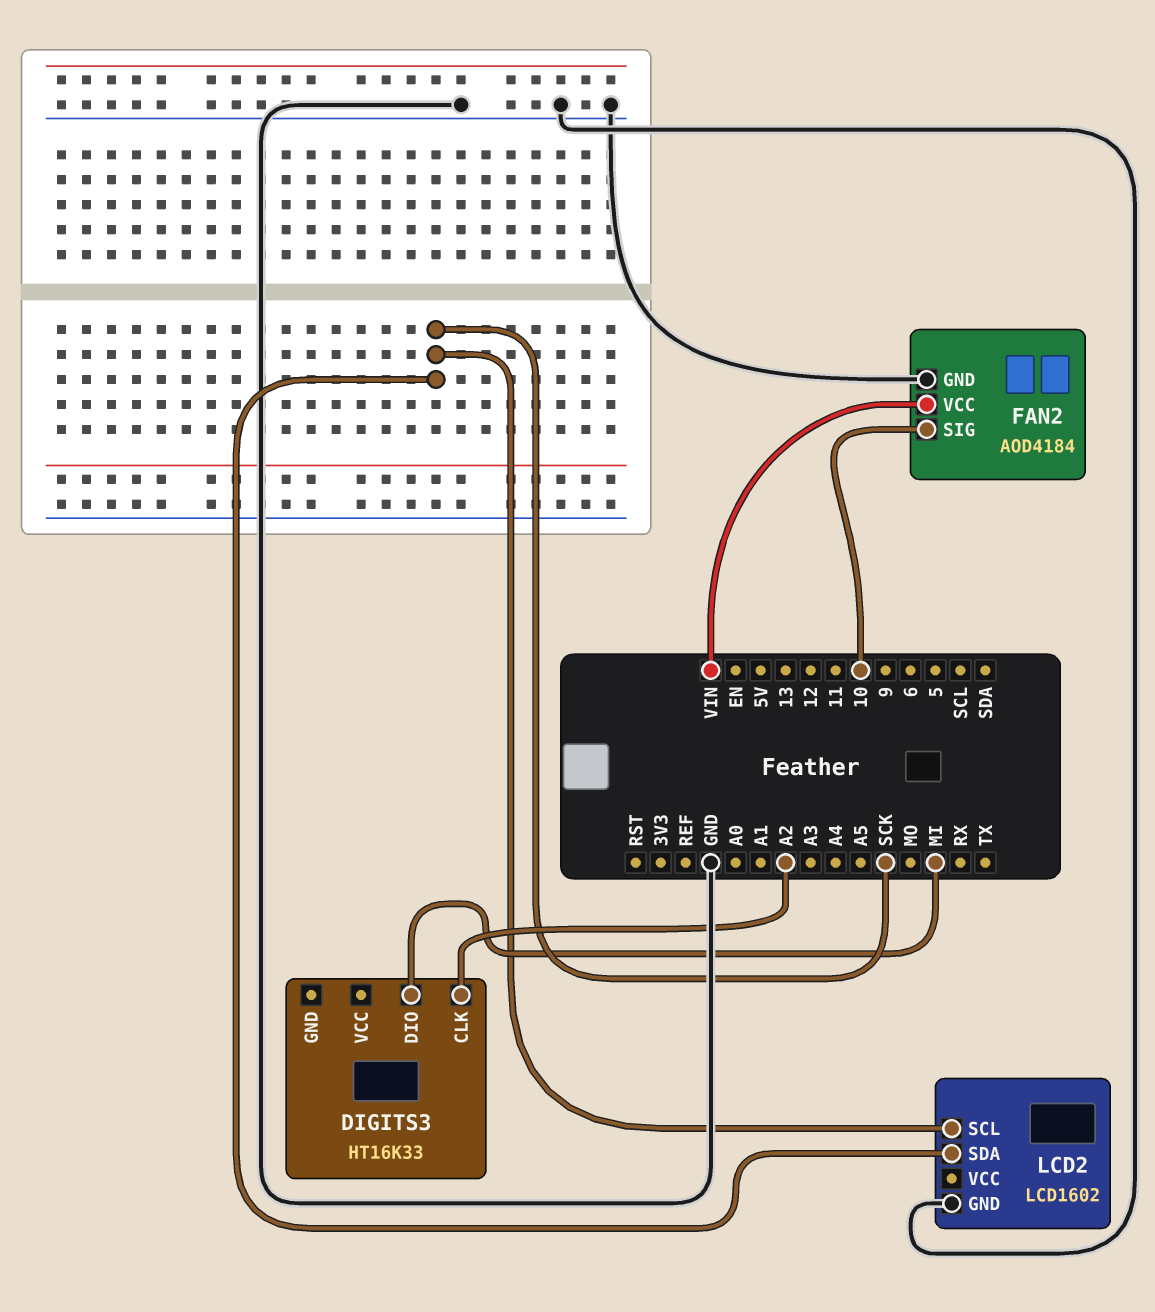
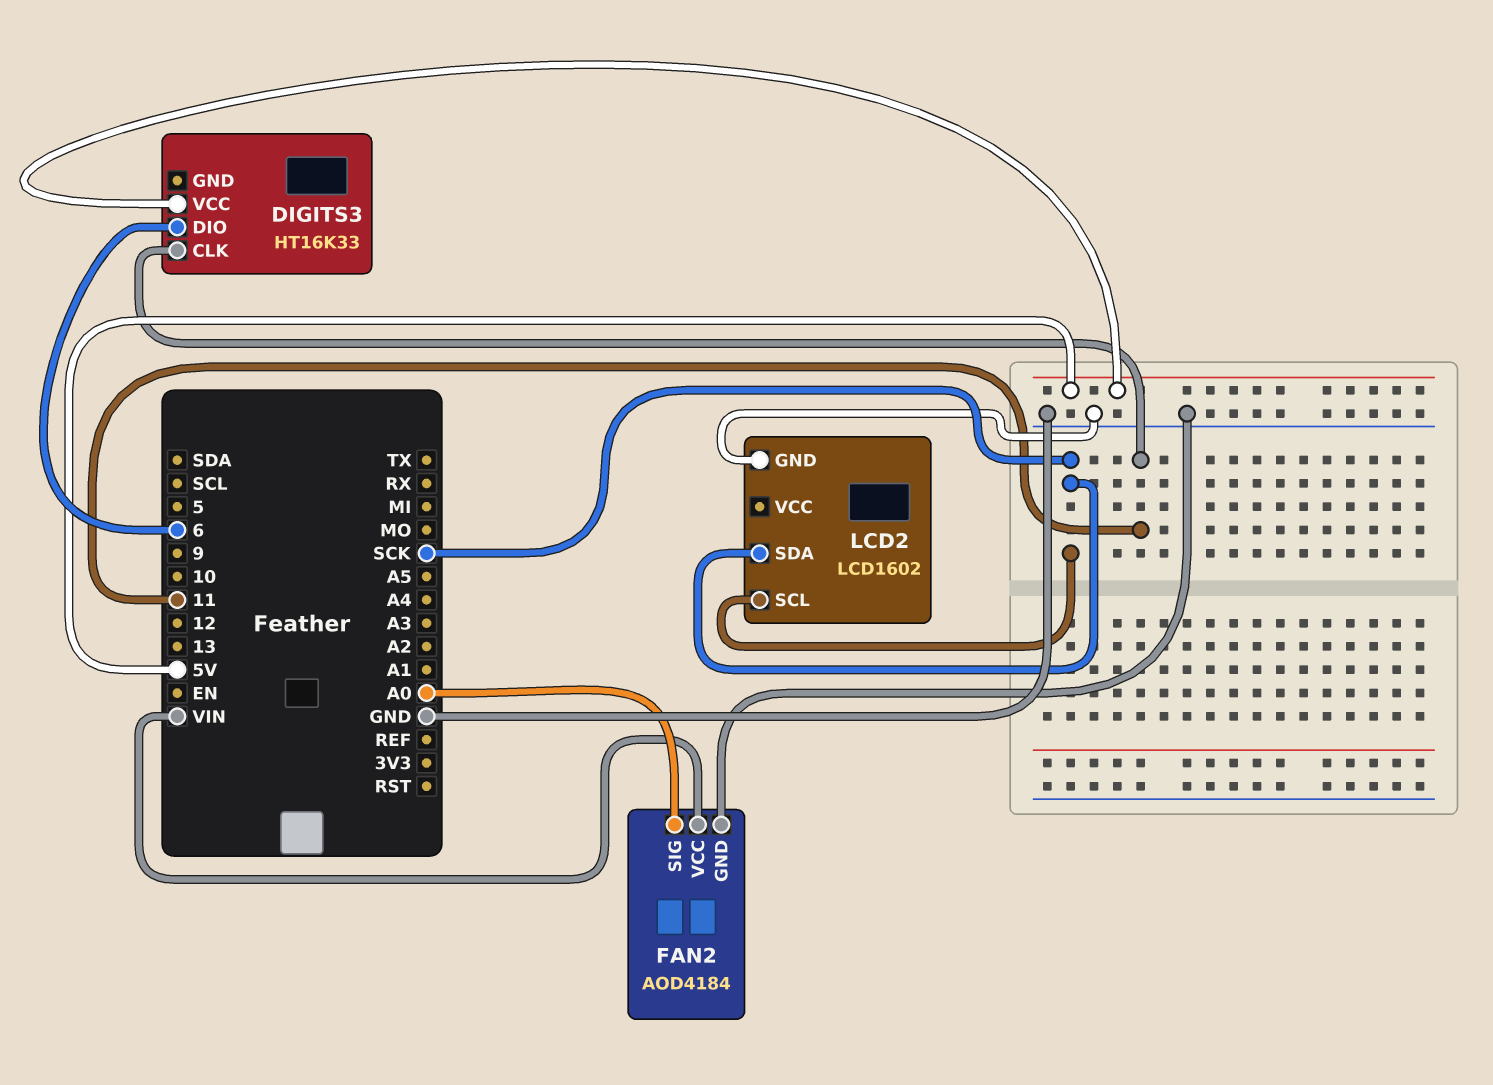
DIGITS3 pin CLK: A2 -> 11
DIGITS3 pin DIO: MI -> 6
DIGITS3 pin VCC: none -> 5V
FAN2 pin SIG: 10 -> A0

